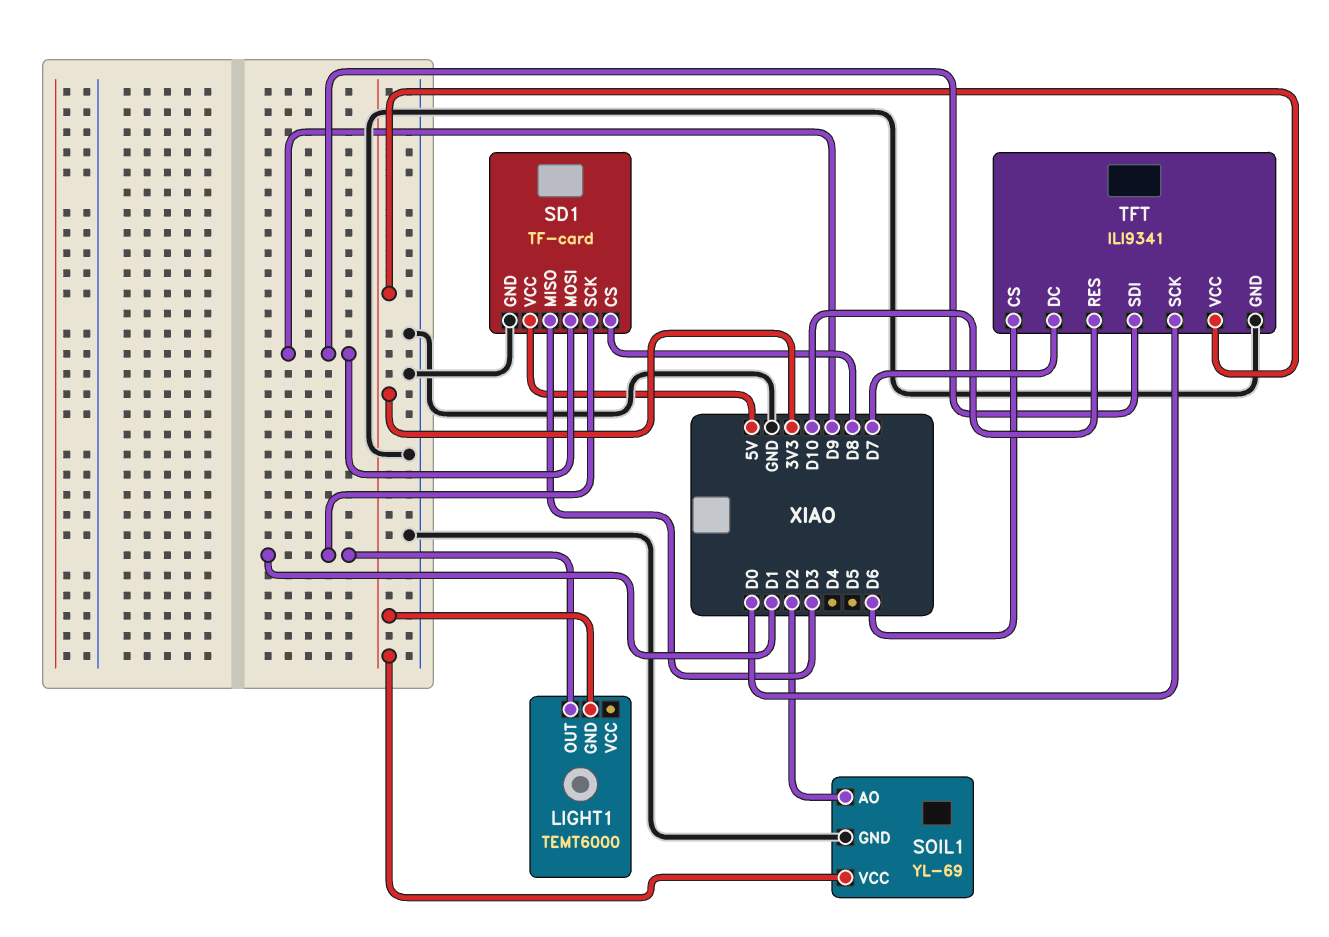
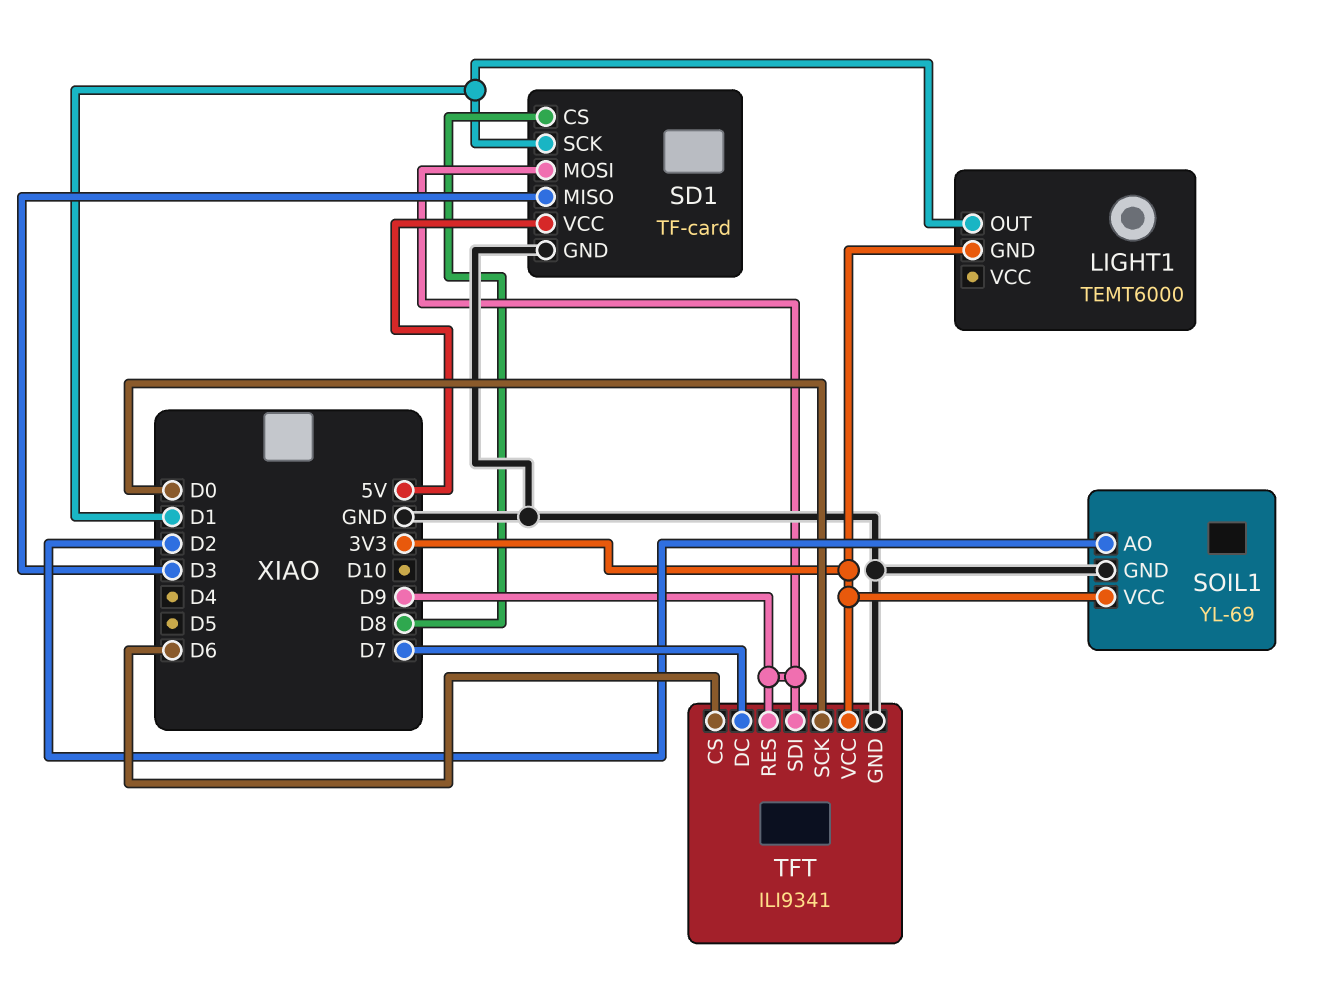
TFT pin RES: D10 -> D9

